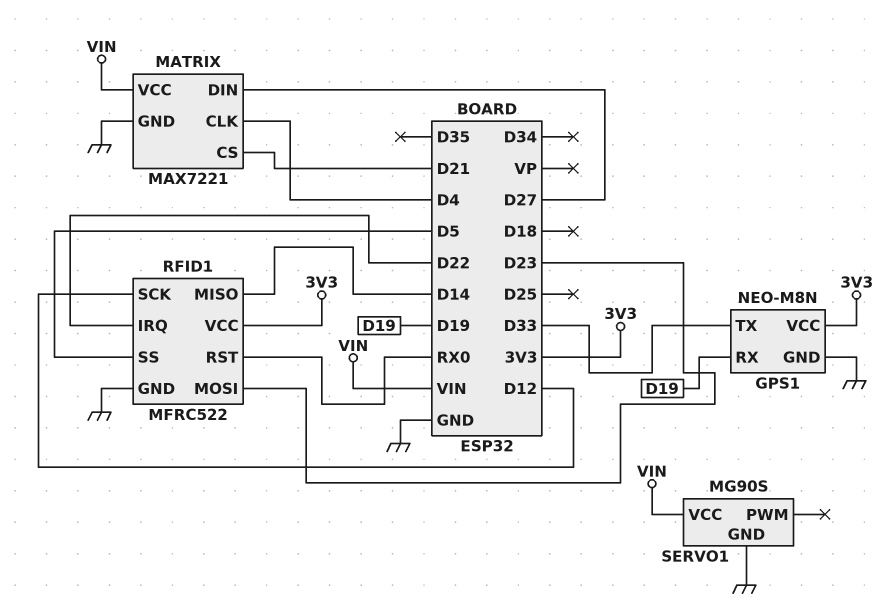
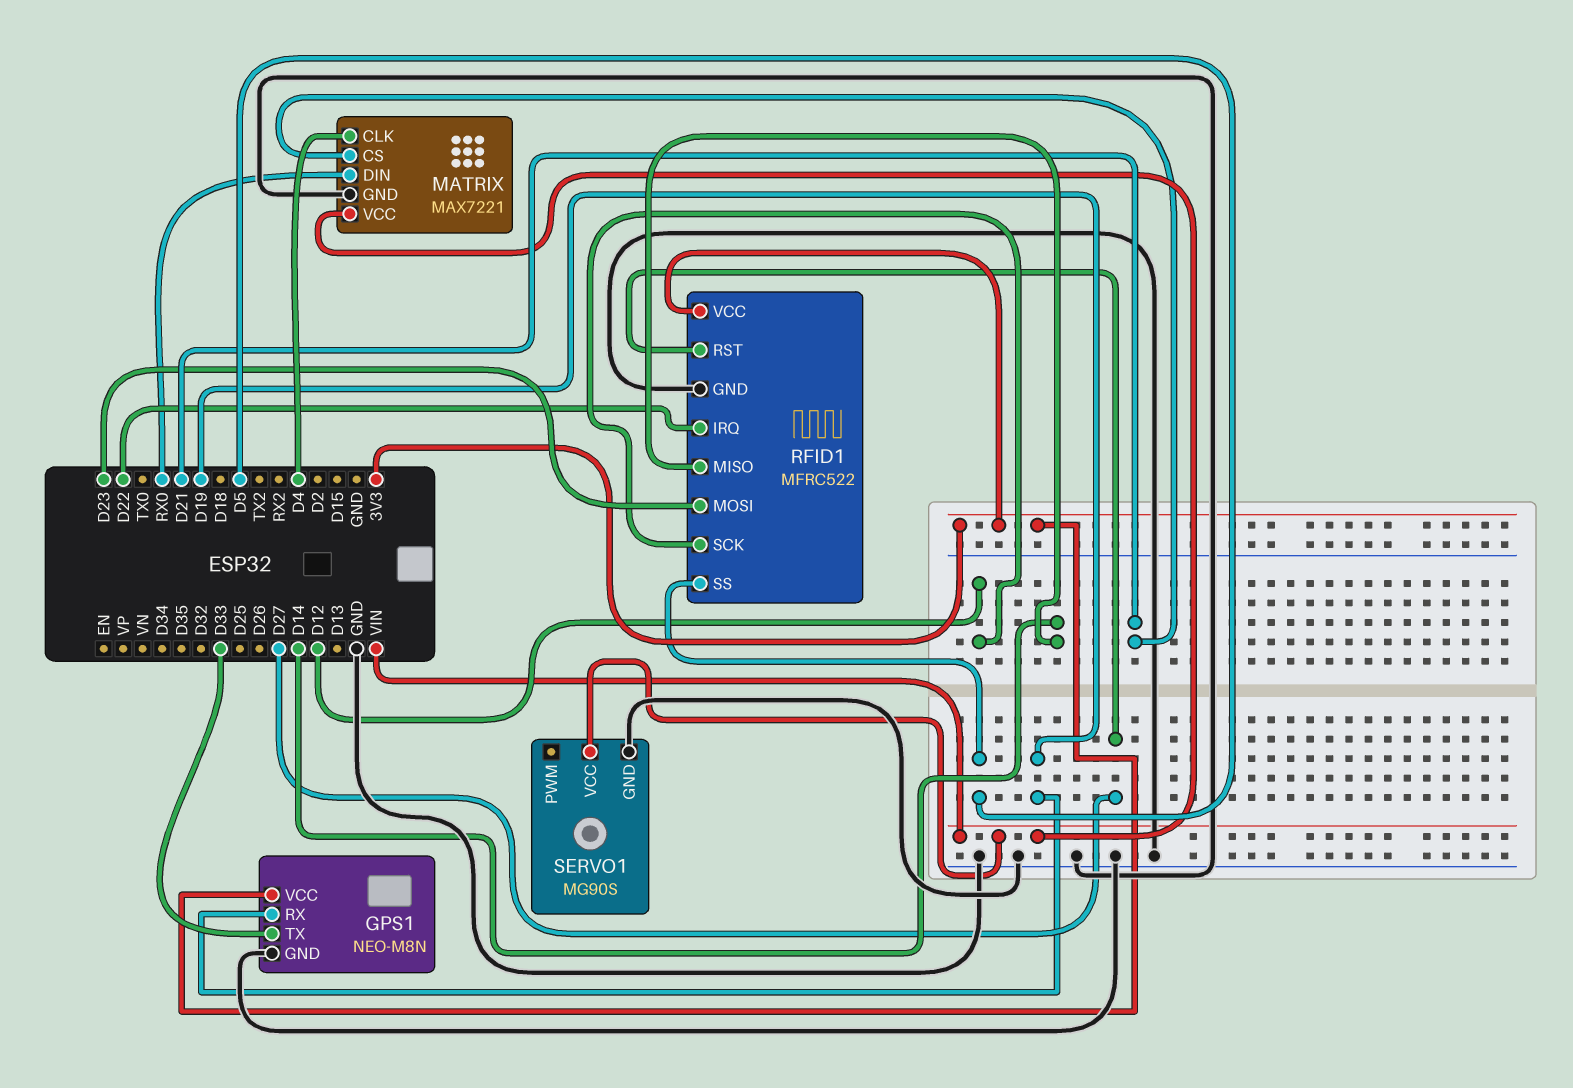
MATRIX pin DIN: D27 -> RX0
RFID1 pin RST: RX0 -> D27

